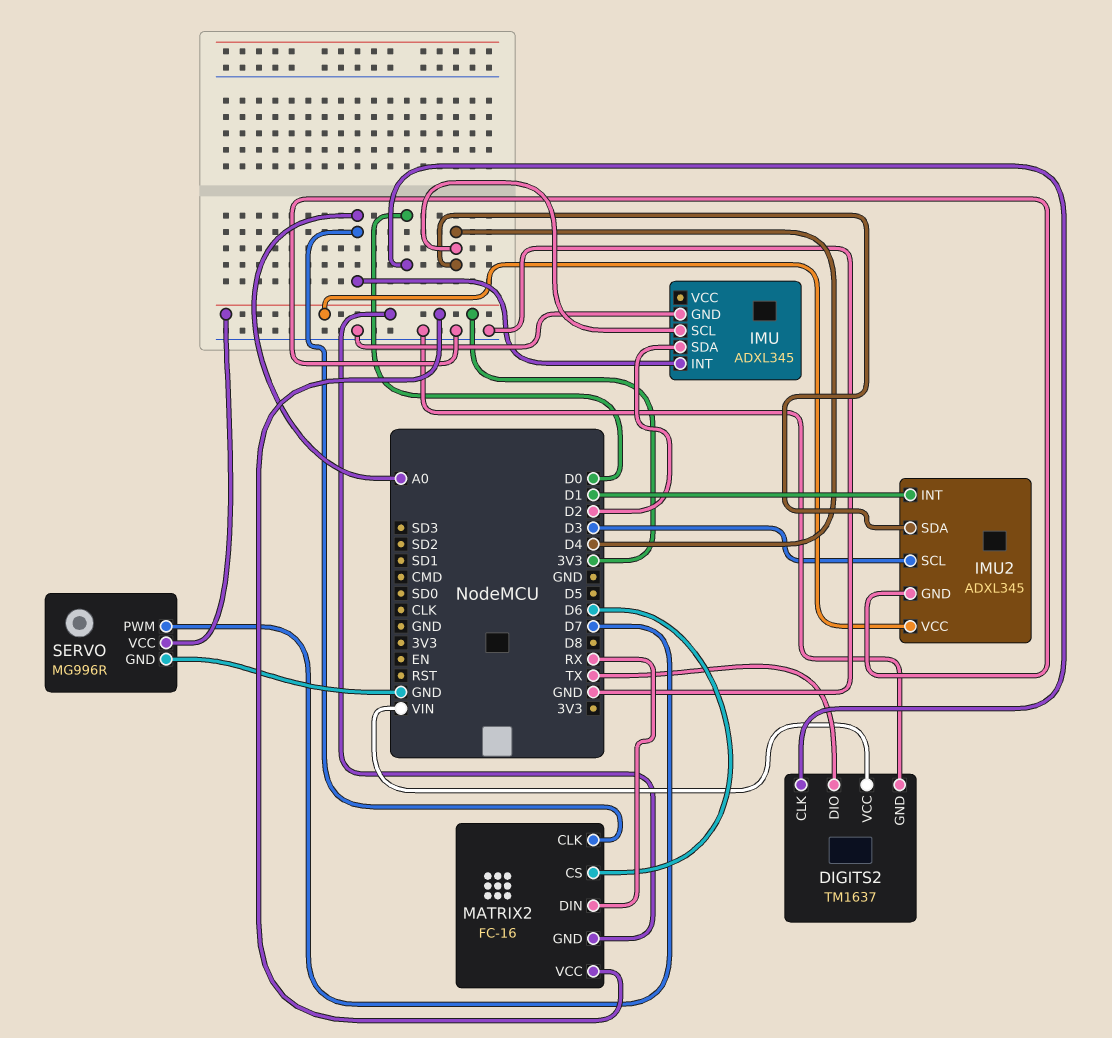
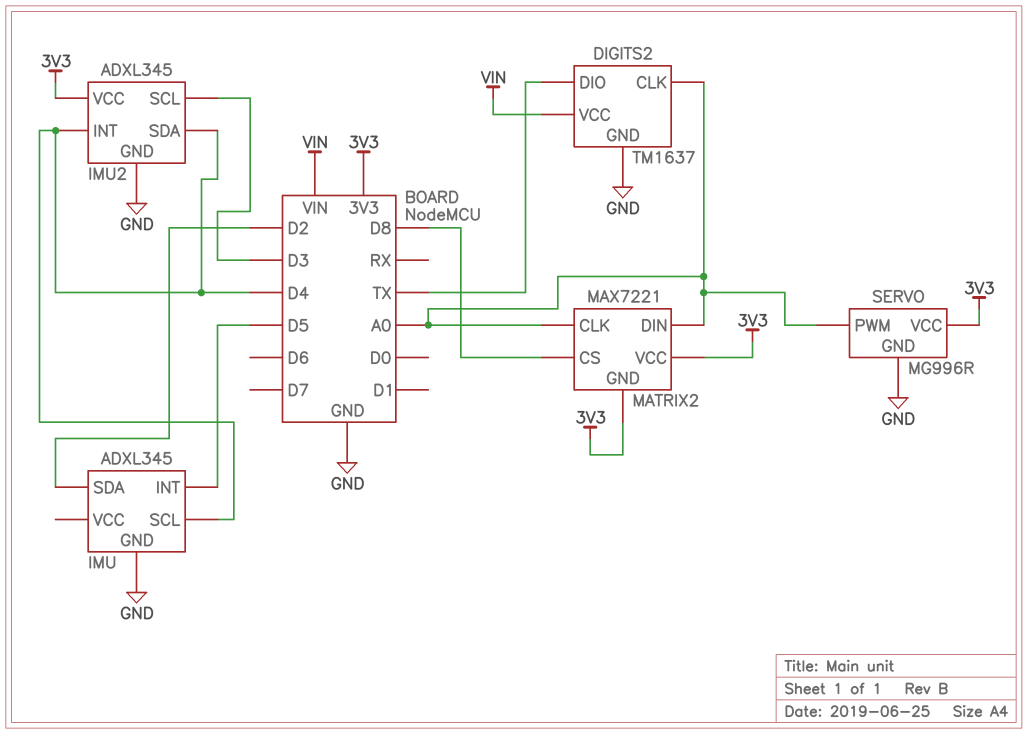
DIGITS2 pin CLK: D0 -> A0
IMU pin INT: A0 -> D5
IMU2 pin INT: D1 -> D4
MATRIX2: FC-16 -> MAX7221
MATRIX2 pin CS: D6 -> D8
MATRIX2 pin DIN: RX -> A0
SERVO pin PWM: D7 -> A0

